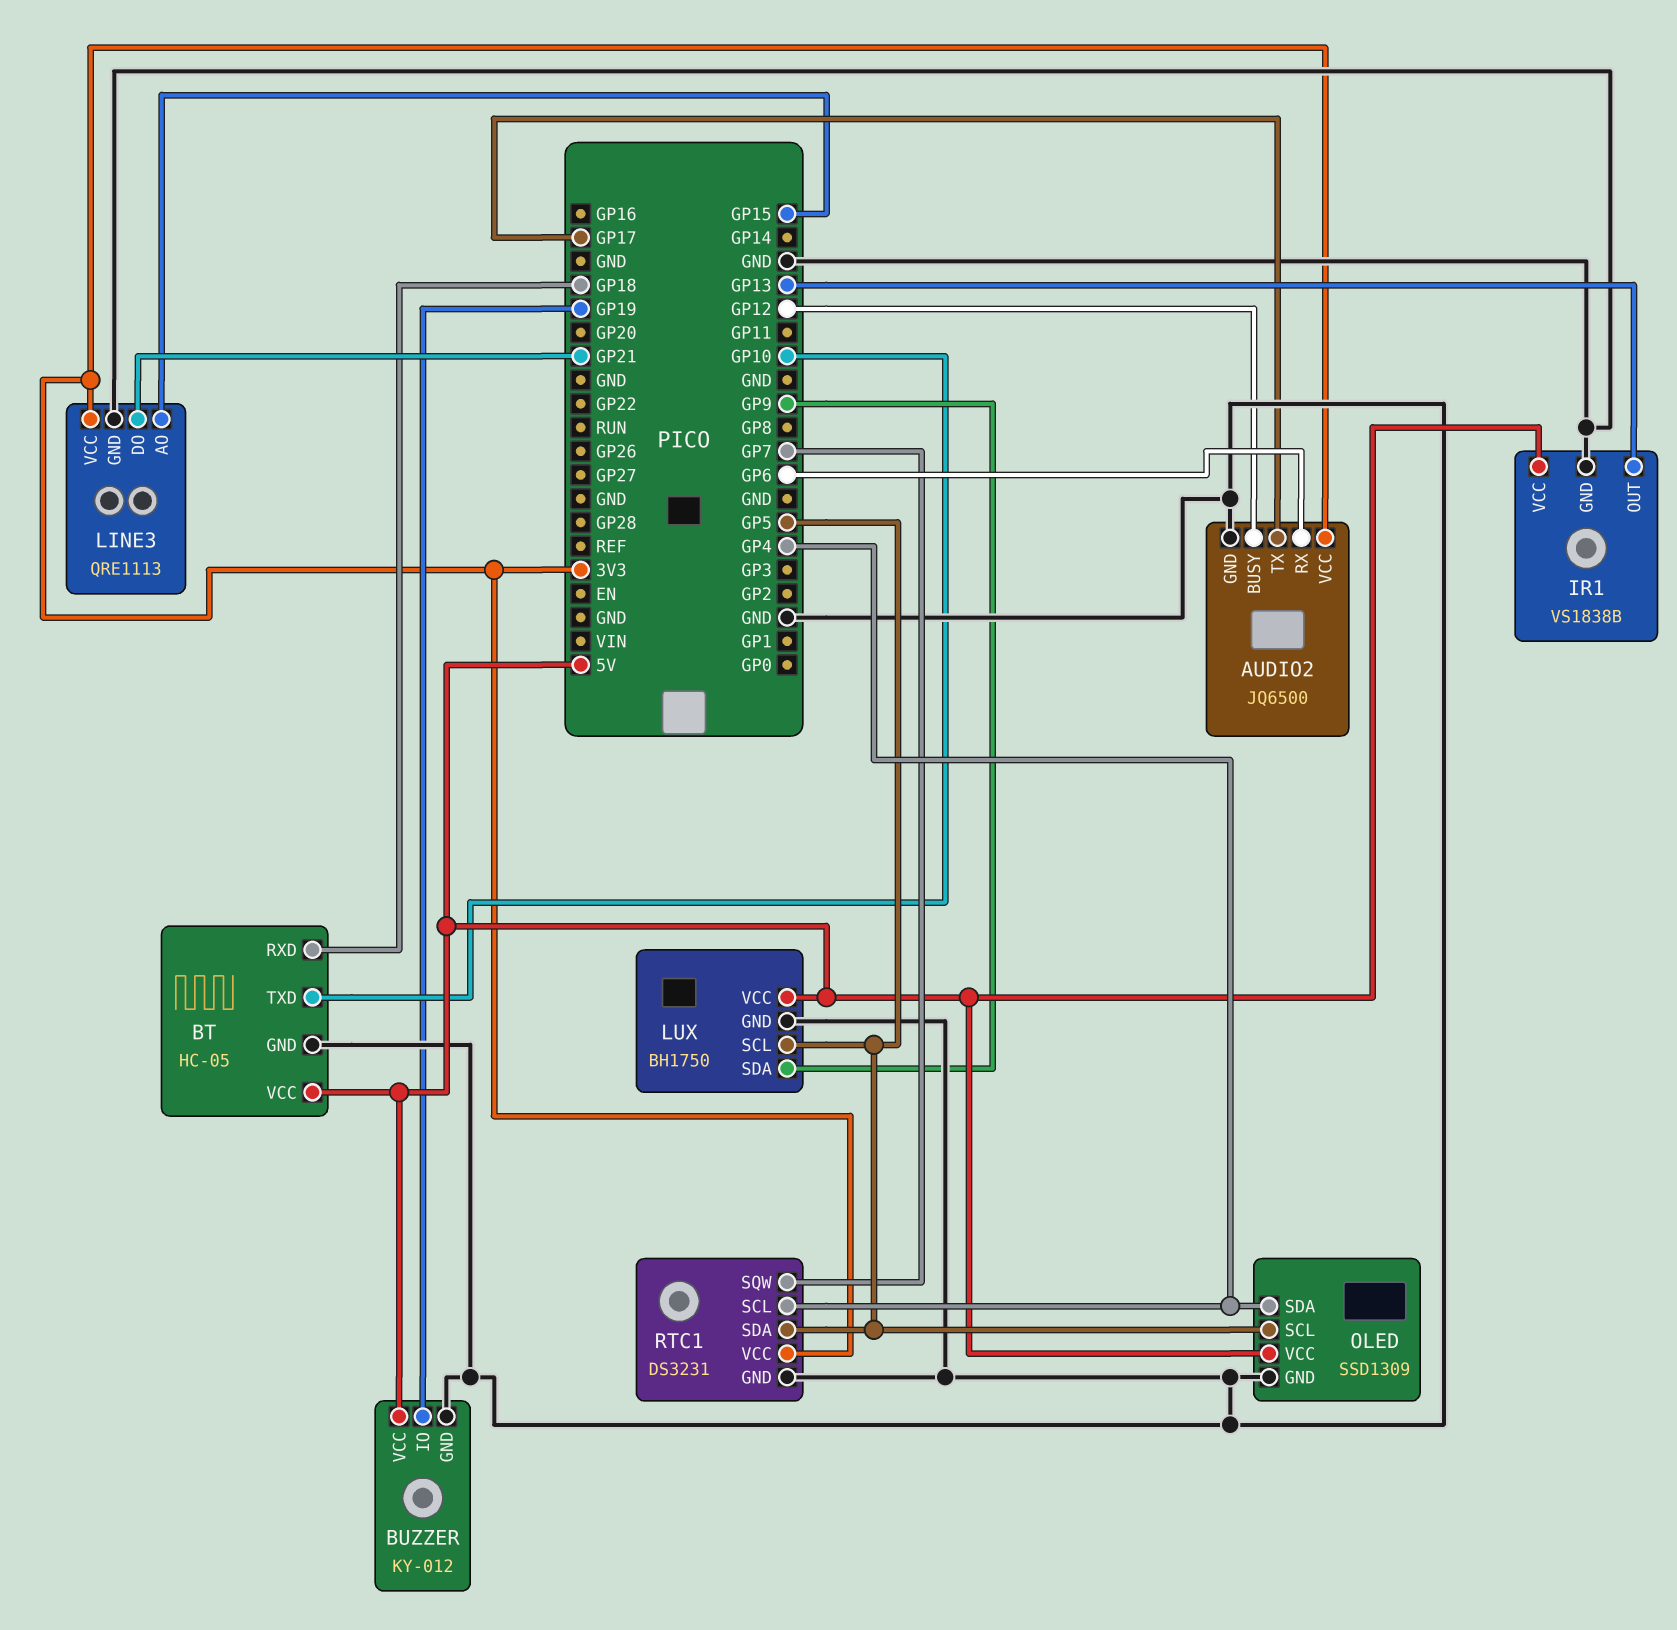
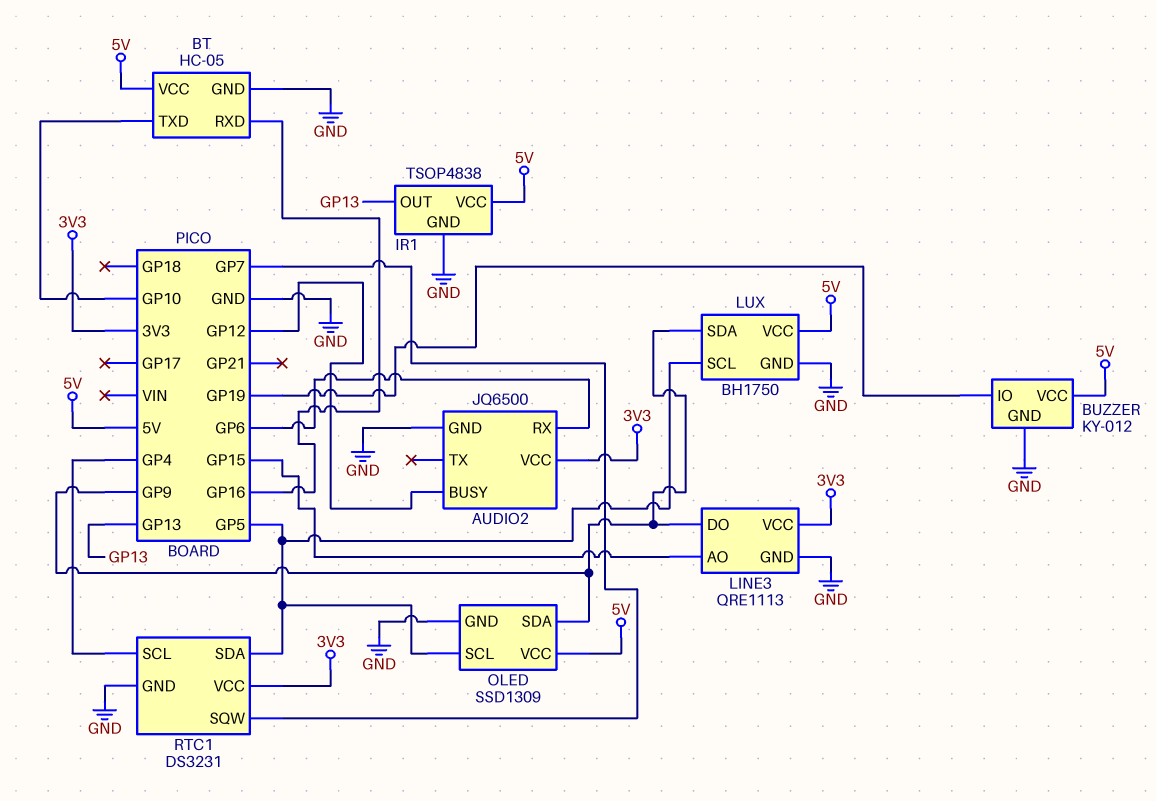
AUDIO2 pin TX: GP17 -> none
BT pin RXD: GP18 -> GP16
IR1: VS1838B -> TSOP4838
LINE3 pin DO: GP21 -> GP9
OLED pin SDA: GP4 -> GP9

